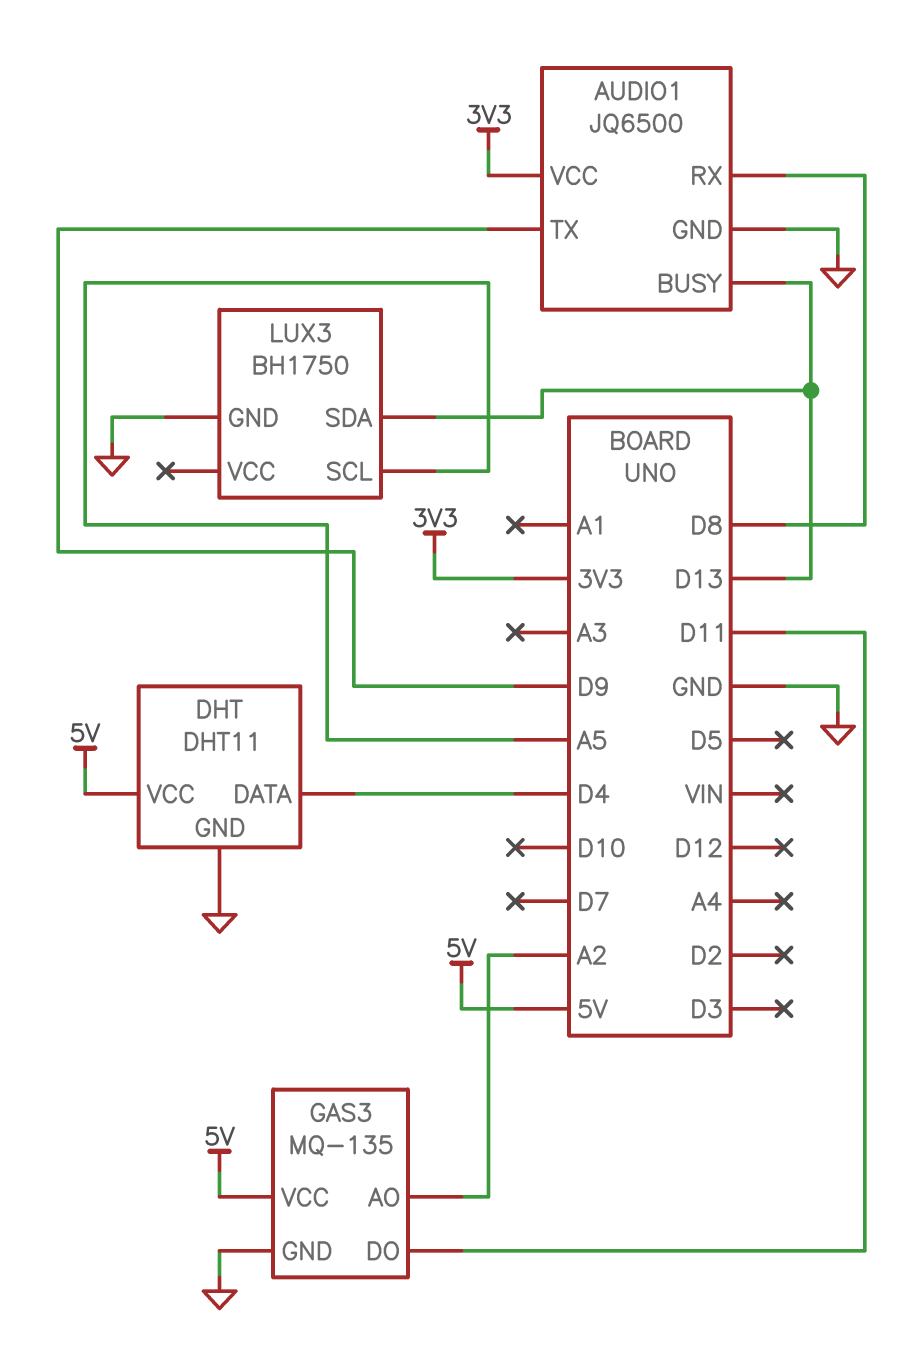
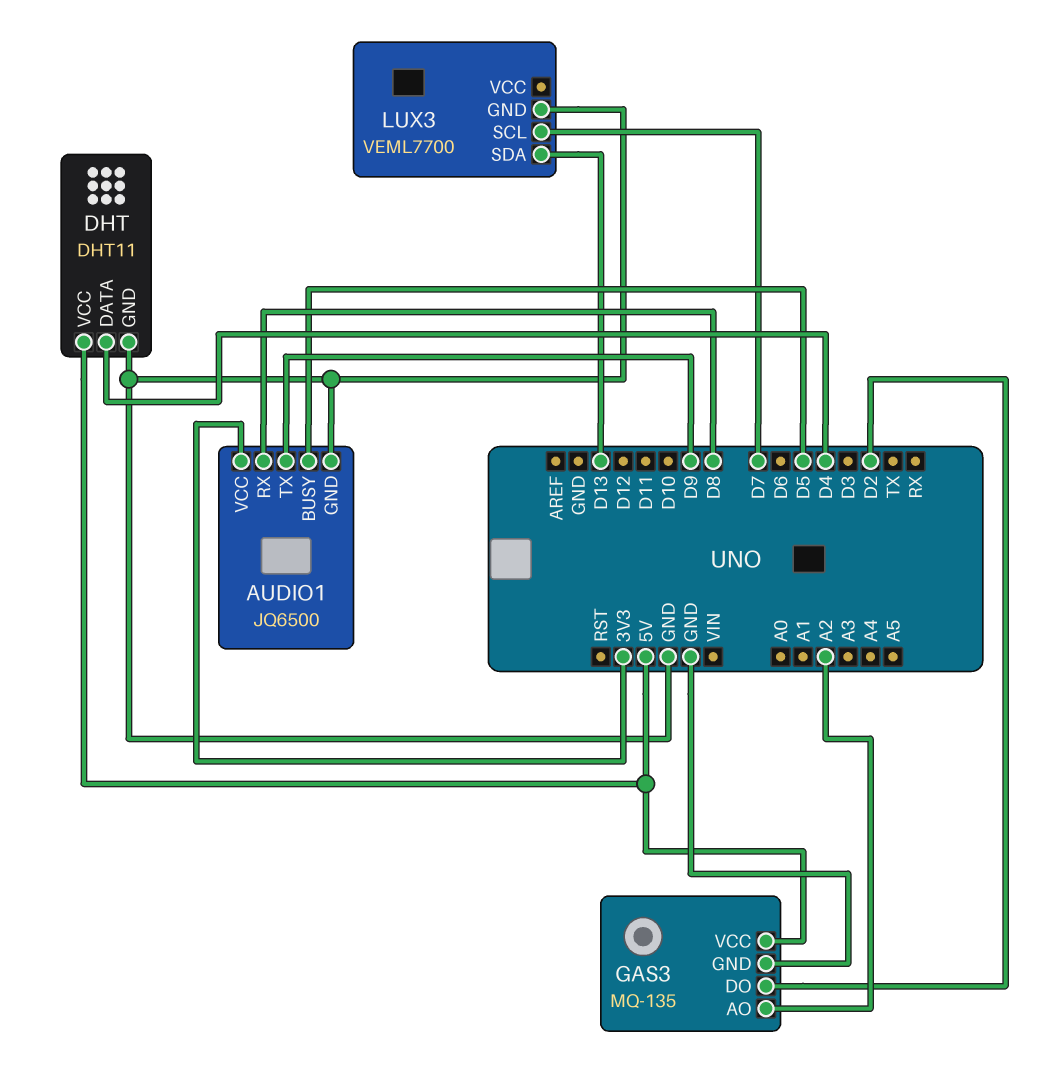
AUDIO1 pin BUSY: D13 -> D5
GAS3 pin DO: D11 -> D2
LUX3: BH1750 -> VEML7700
LUX3 pin SCL: A5 -> D7

